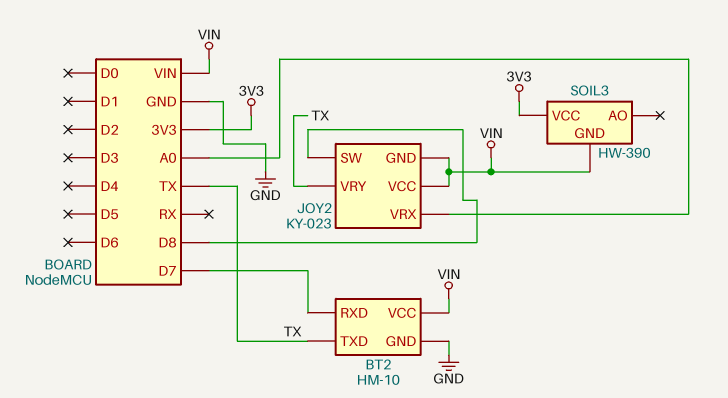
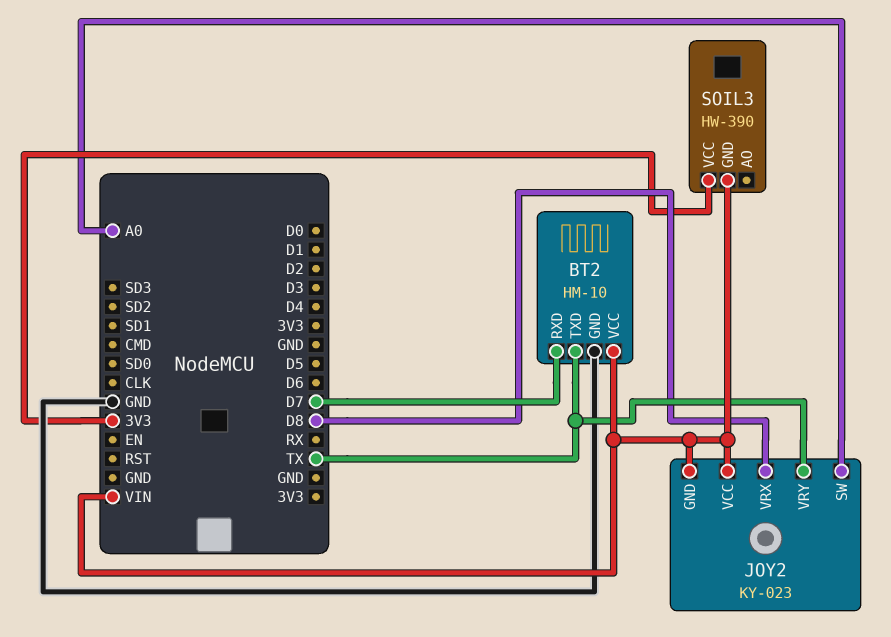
JOY2 pin SW: D8 -> A0
JOY2 pin VRX: A0 -> D8

